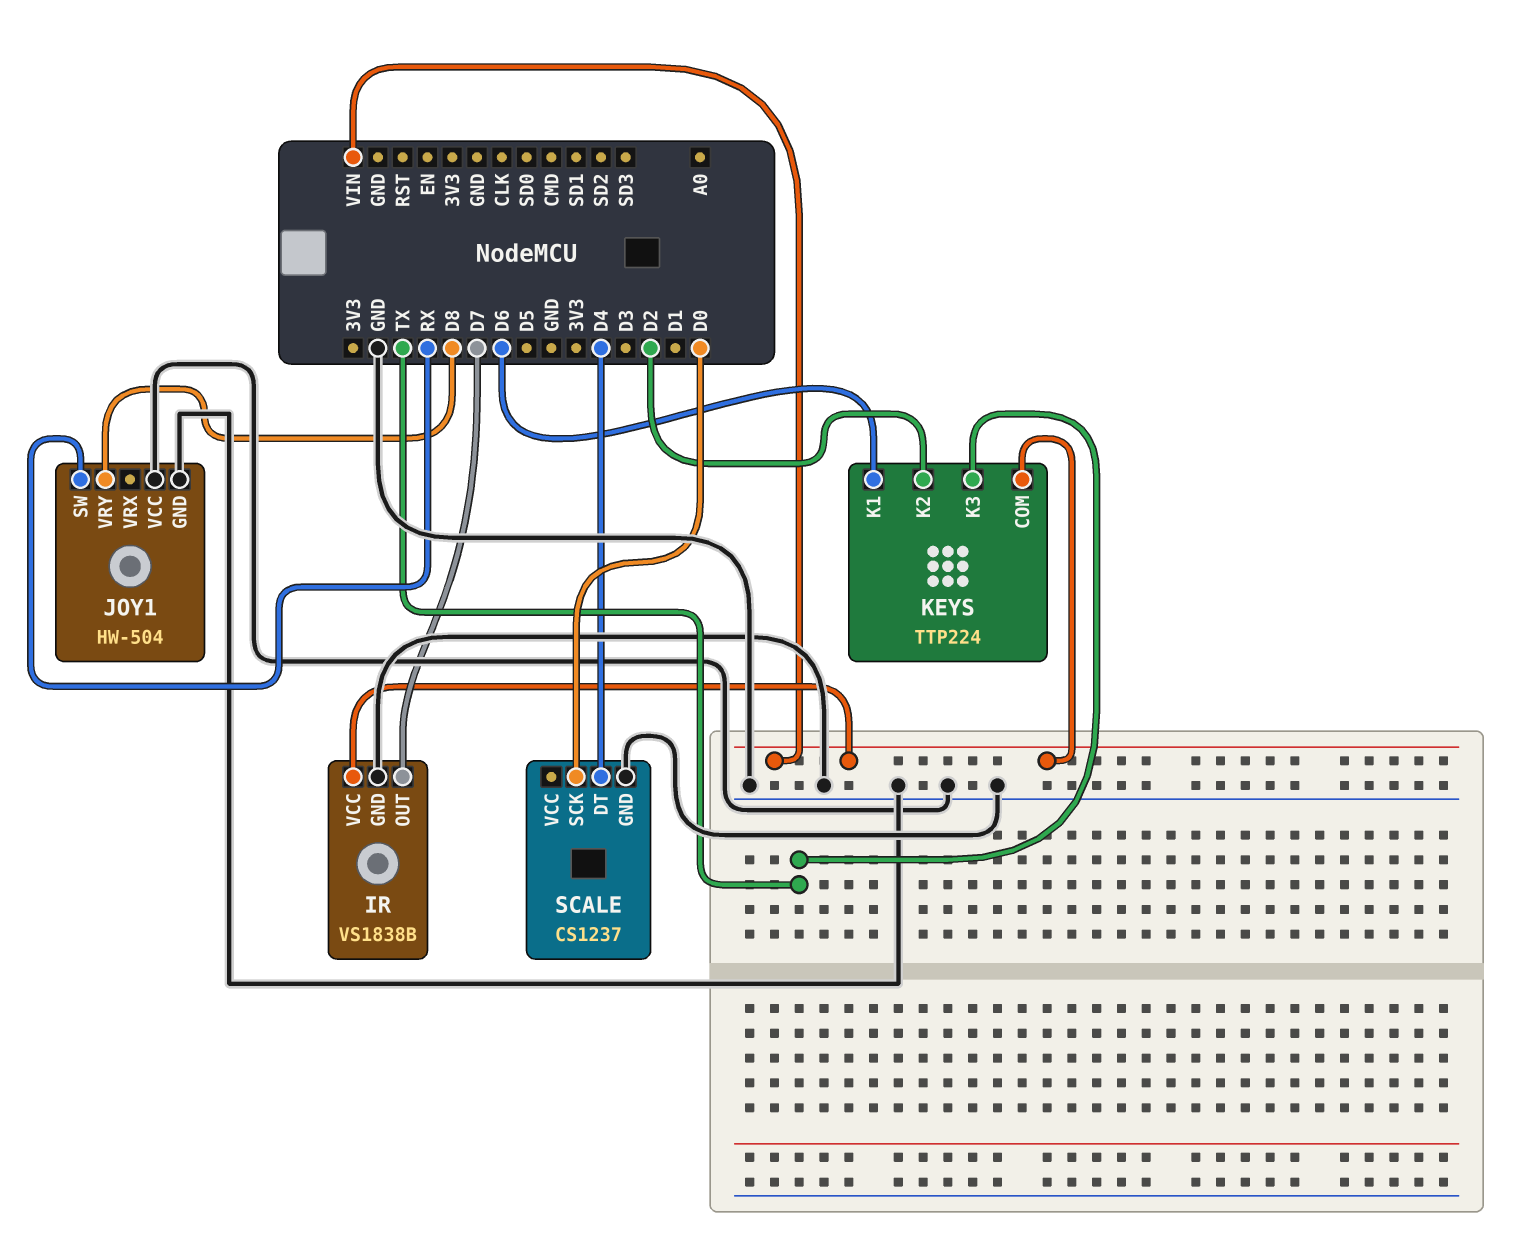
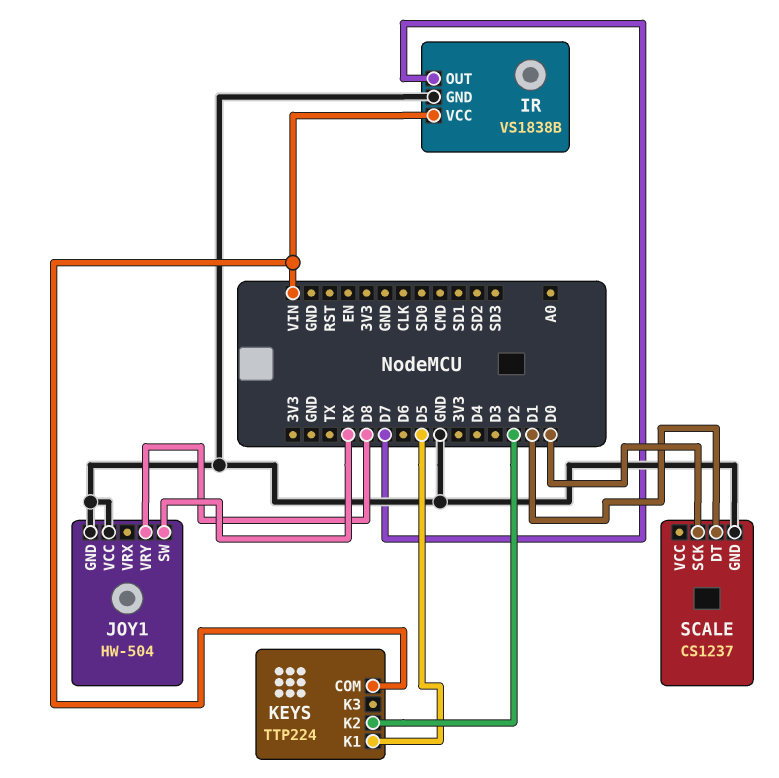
KEYS pin K1: D6 -> D5
KEYS pin K3: TX -> none
SCALE pin DT: D4 -> D1

